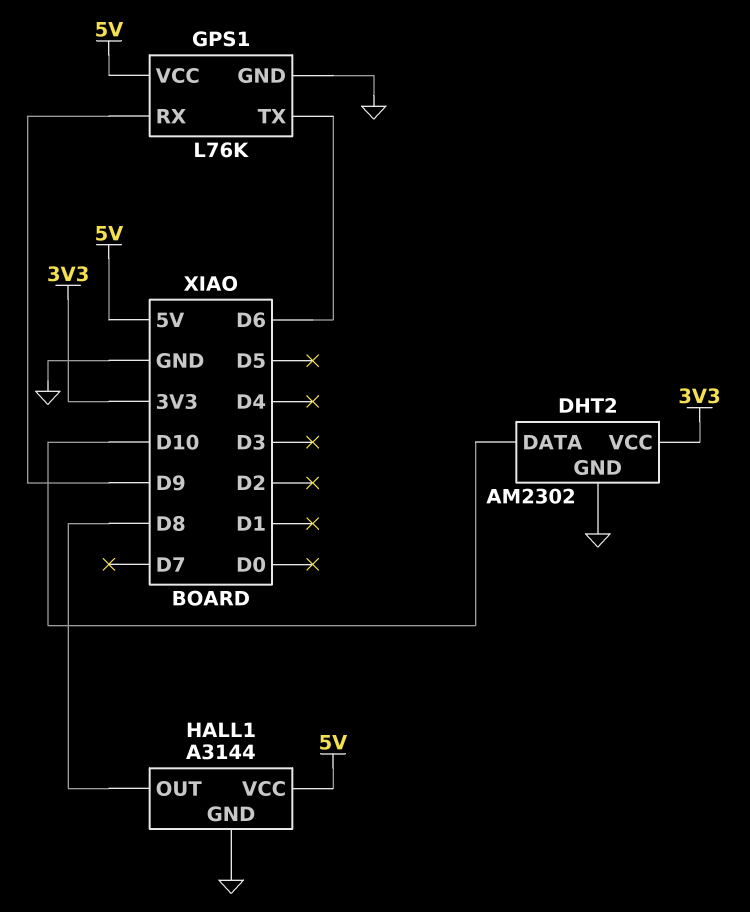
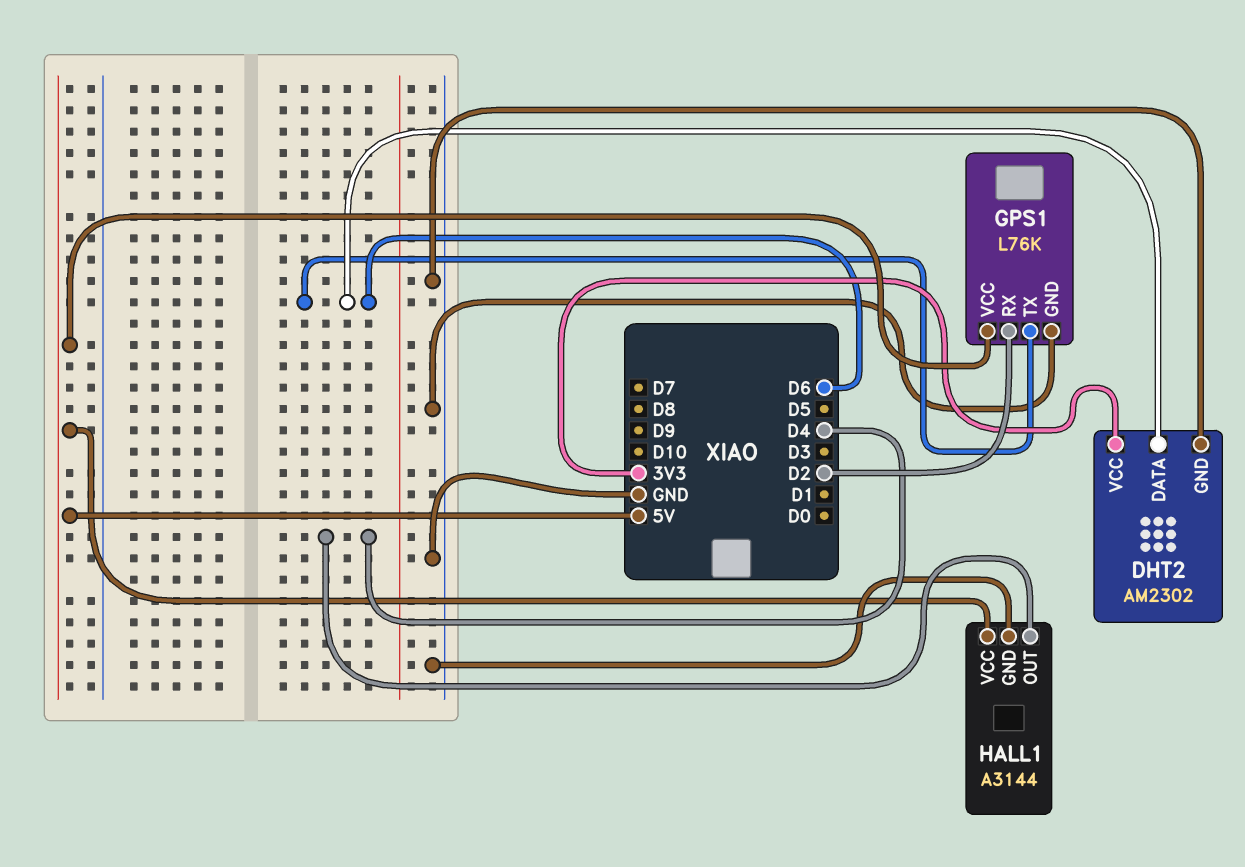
DHT2 pin DATA: D10 -> D6
GPS1 pin RX: D9 -> D2
HALL1 pin OUT: D8 -> D4

